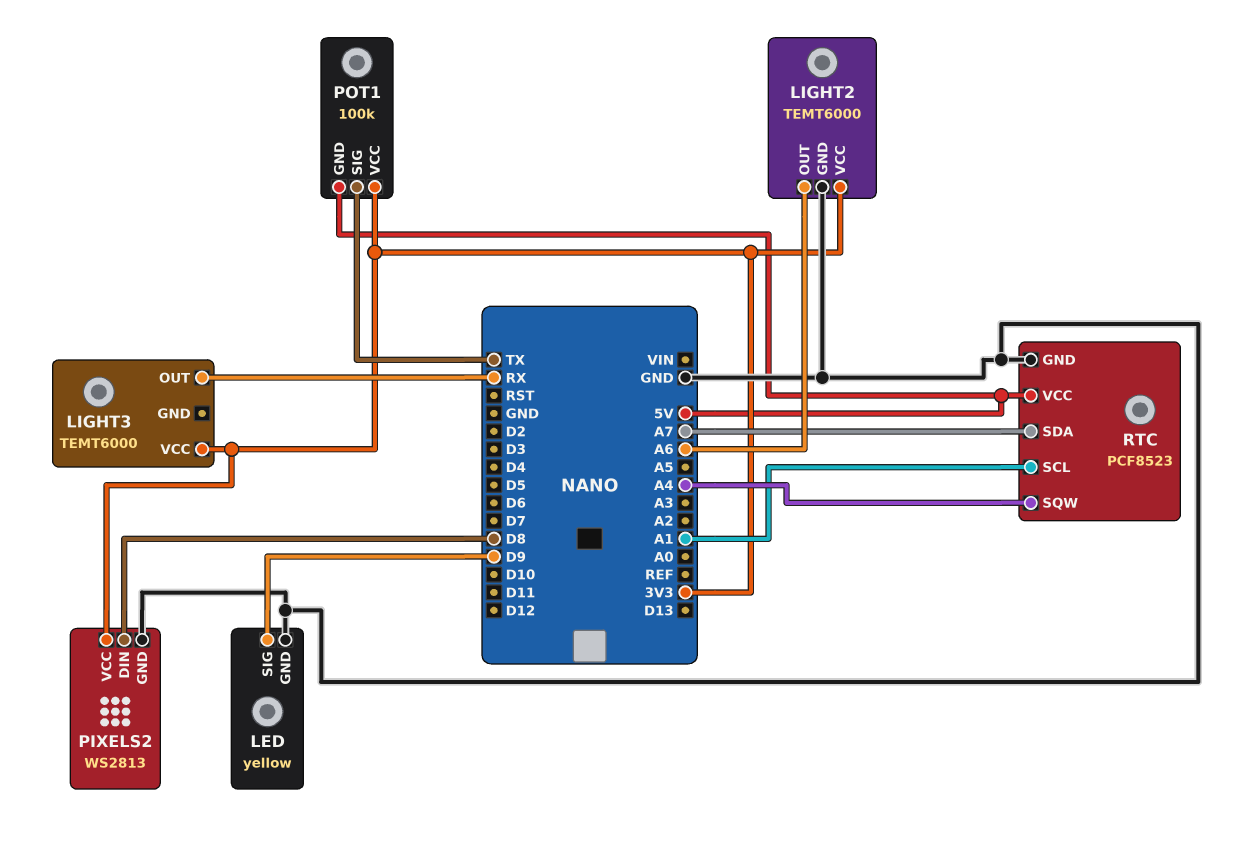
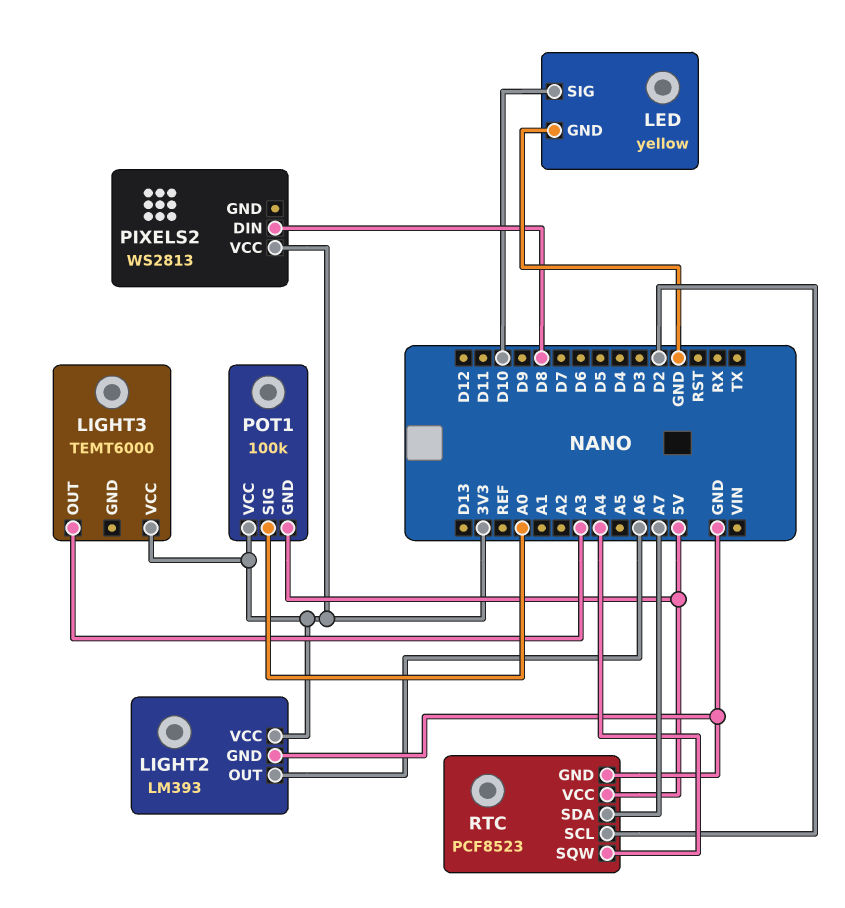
LED pin SIG: D9 -> D10
LIGHT2: TEMT6000 -> LM393
LIGHT3 pin OUT: RX -> A3
PIXELS2 pin GND: GND -> none
POT1 pin SIG: TX -> A0
RTC pin SCL: A1 -> D2

